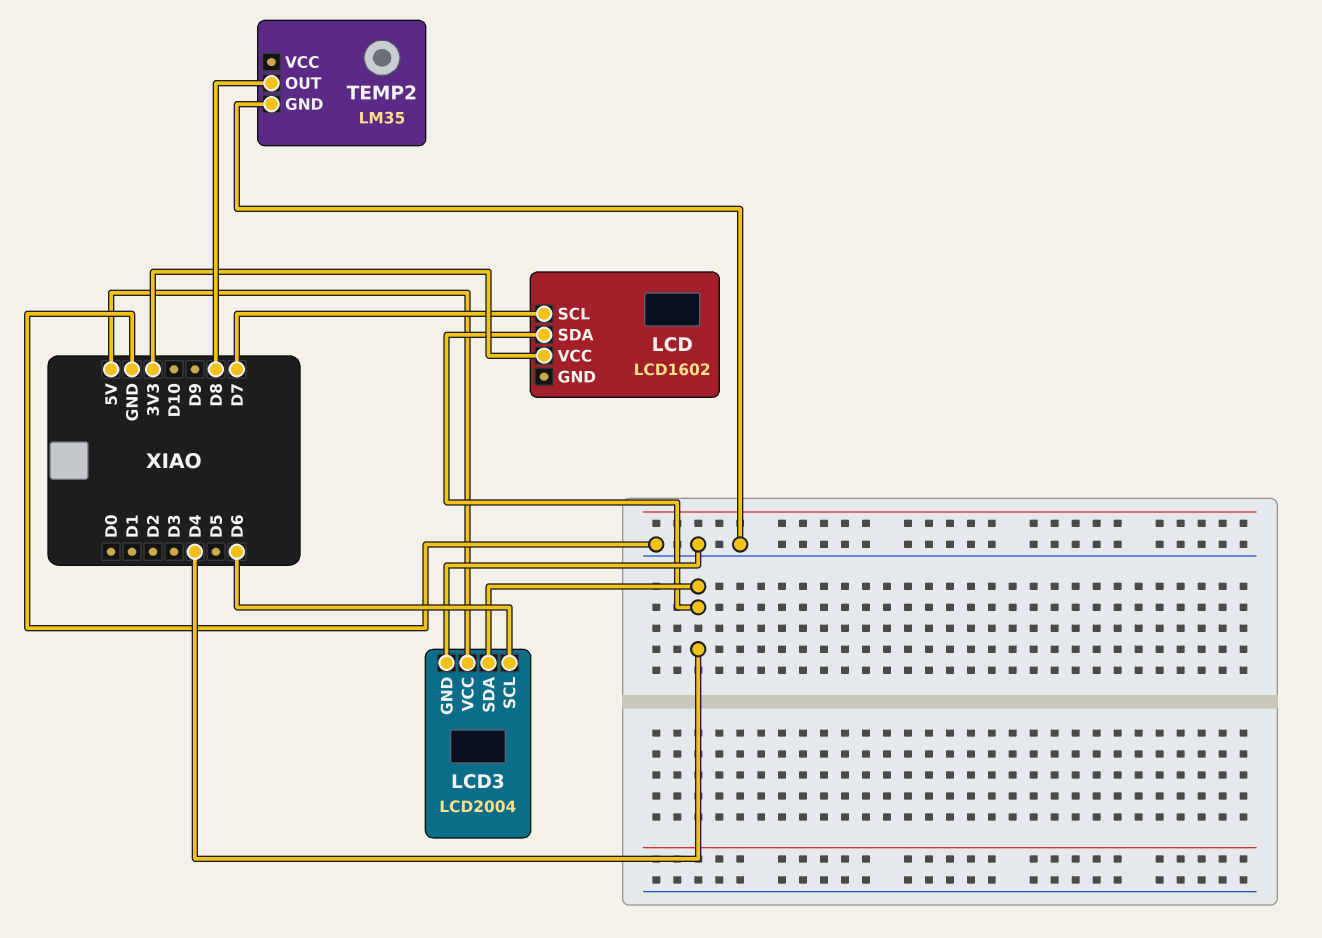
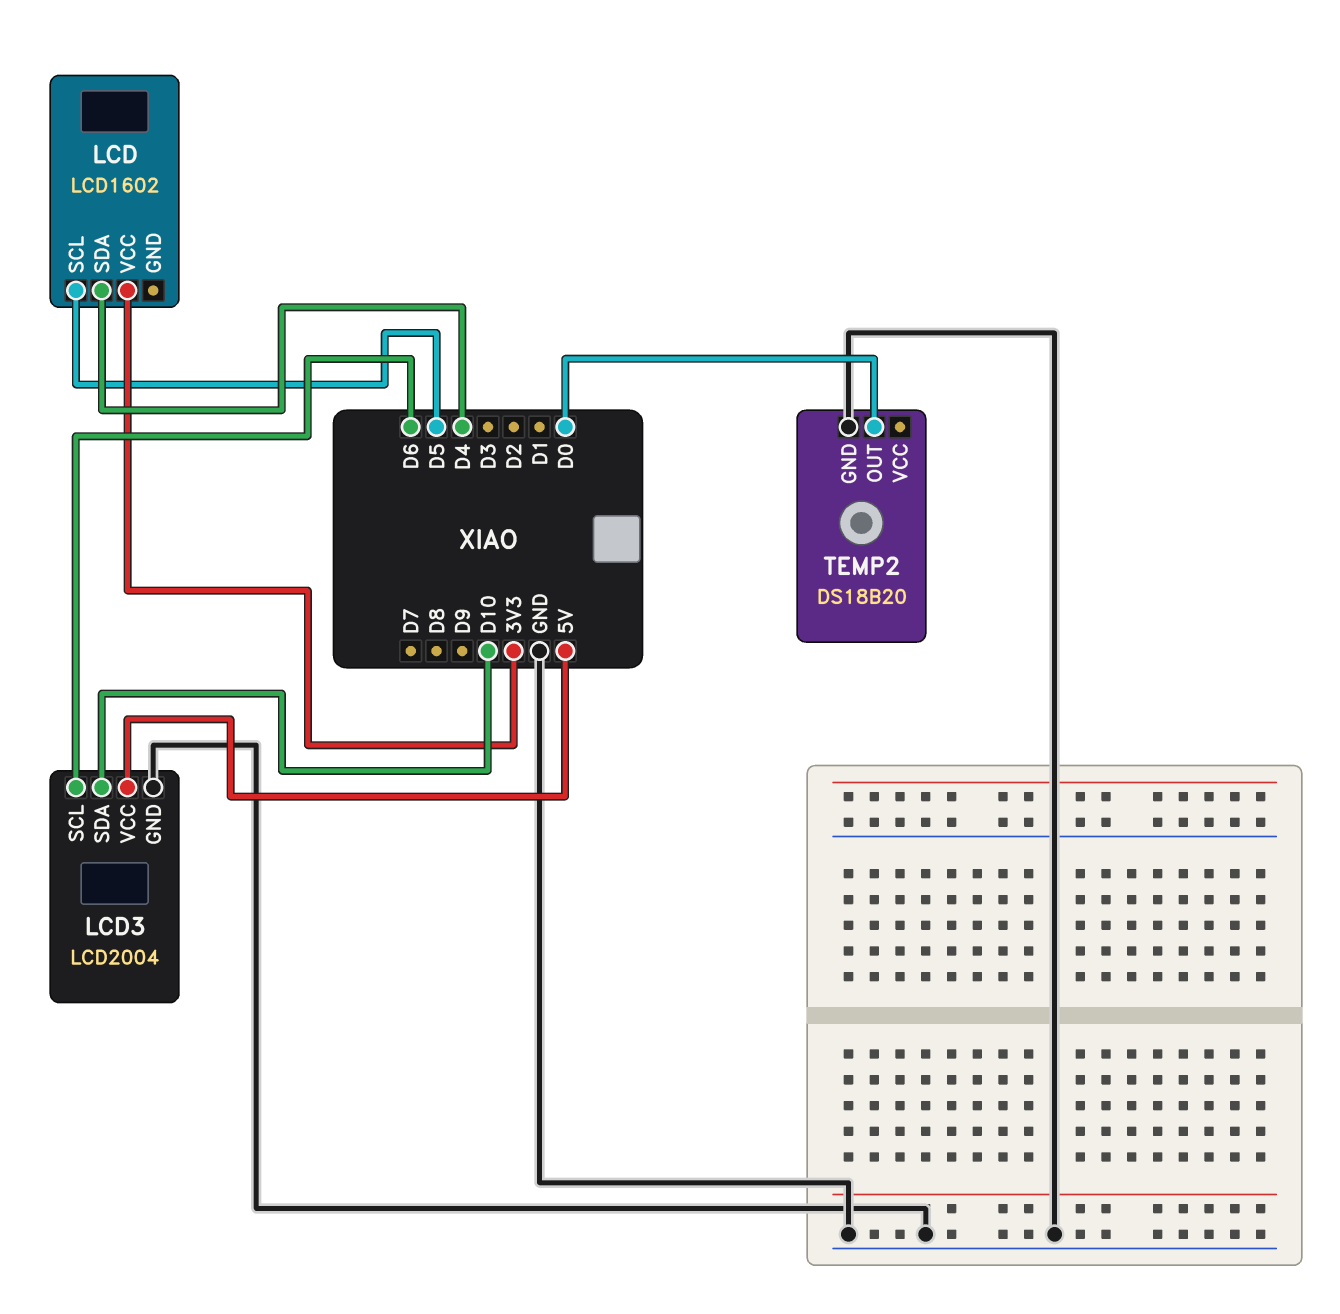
LCD pin SCL: D7 -> D5
LCD3 pin SDA: D4 -> D10
TEMP2: LM35 -> DS18B20
TEMP2 pin OUT: D8 -> D0

